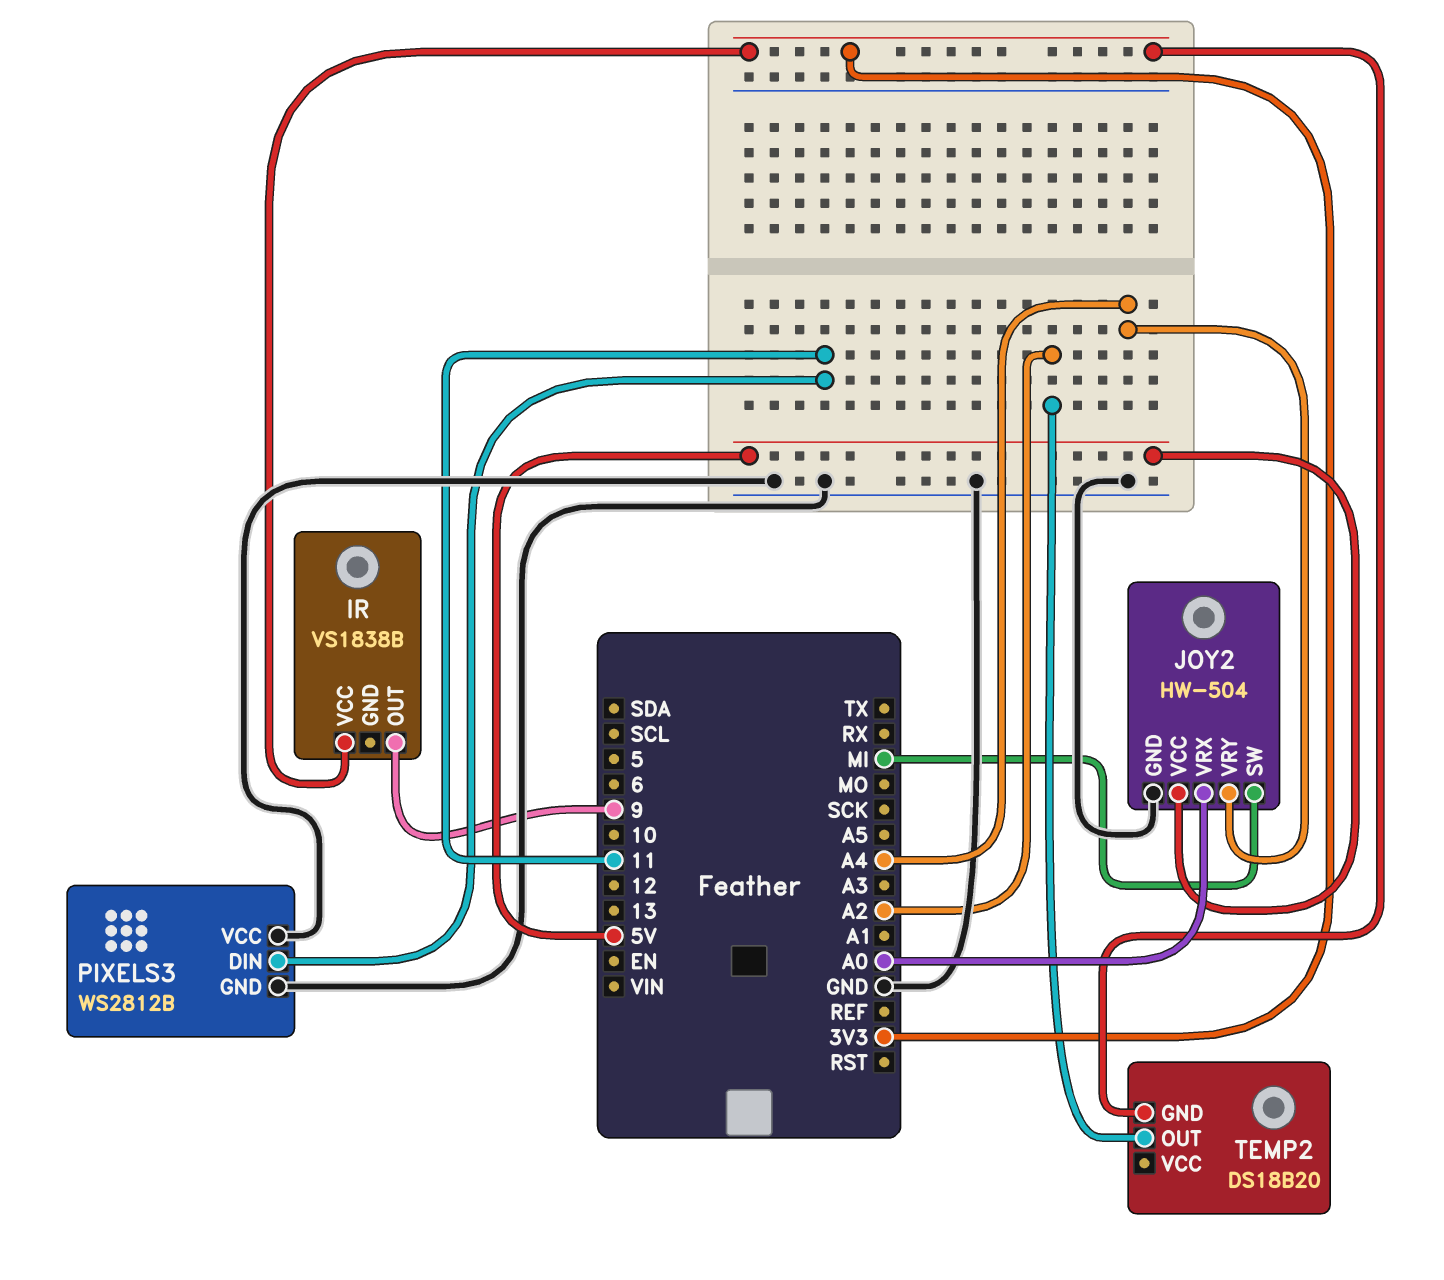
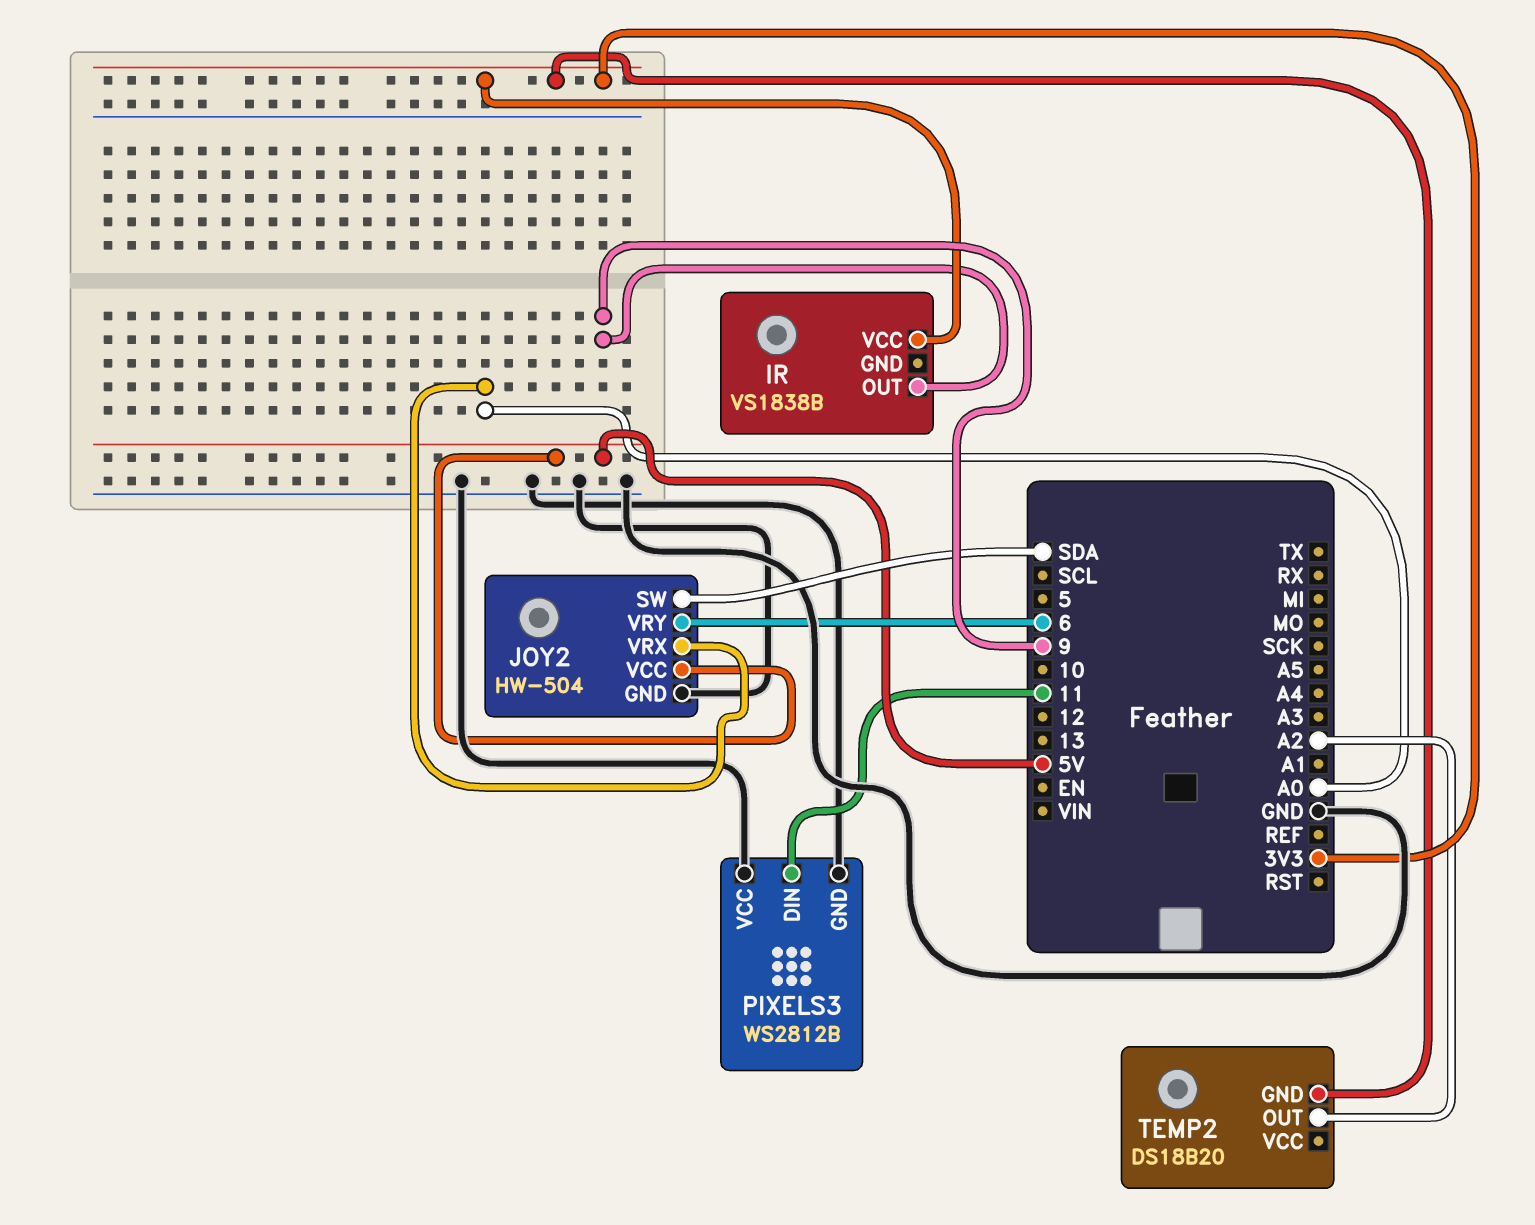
JOY2 pin SW: MI -> SDA
JOY2 pin VRY: A4 -> 6

